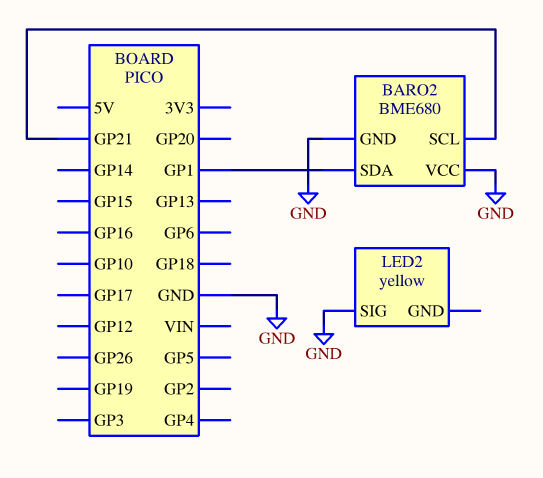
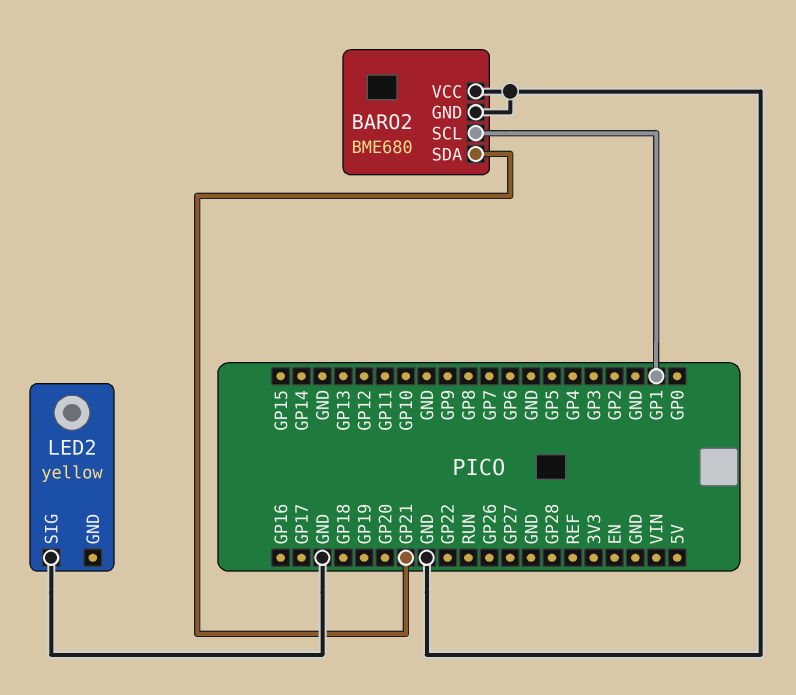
BARO2 pin SCL: GP21 -> GP1
BARO2 pin SDA: GP1 -> GP21

